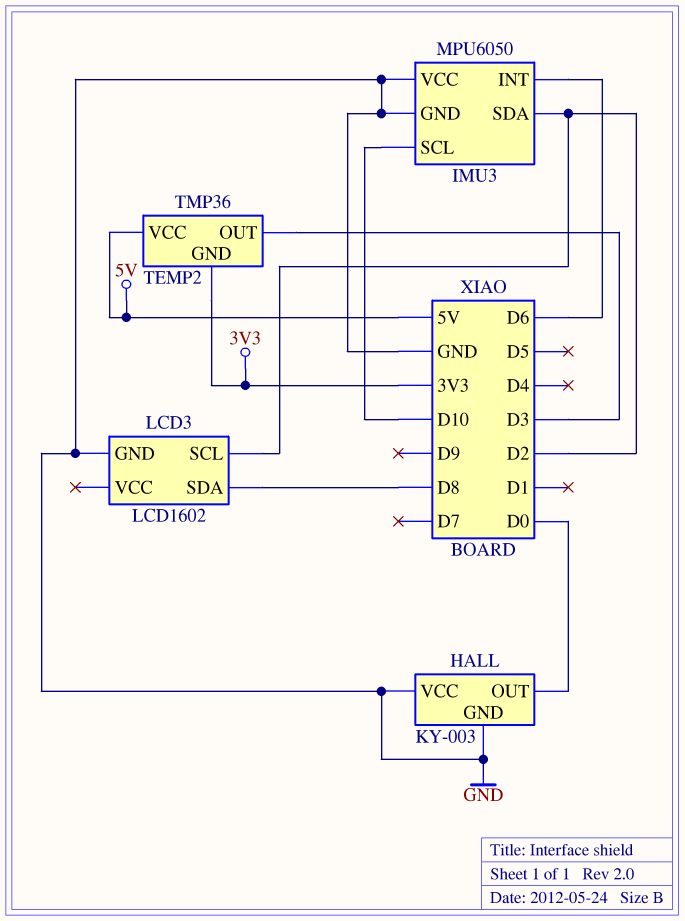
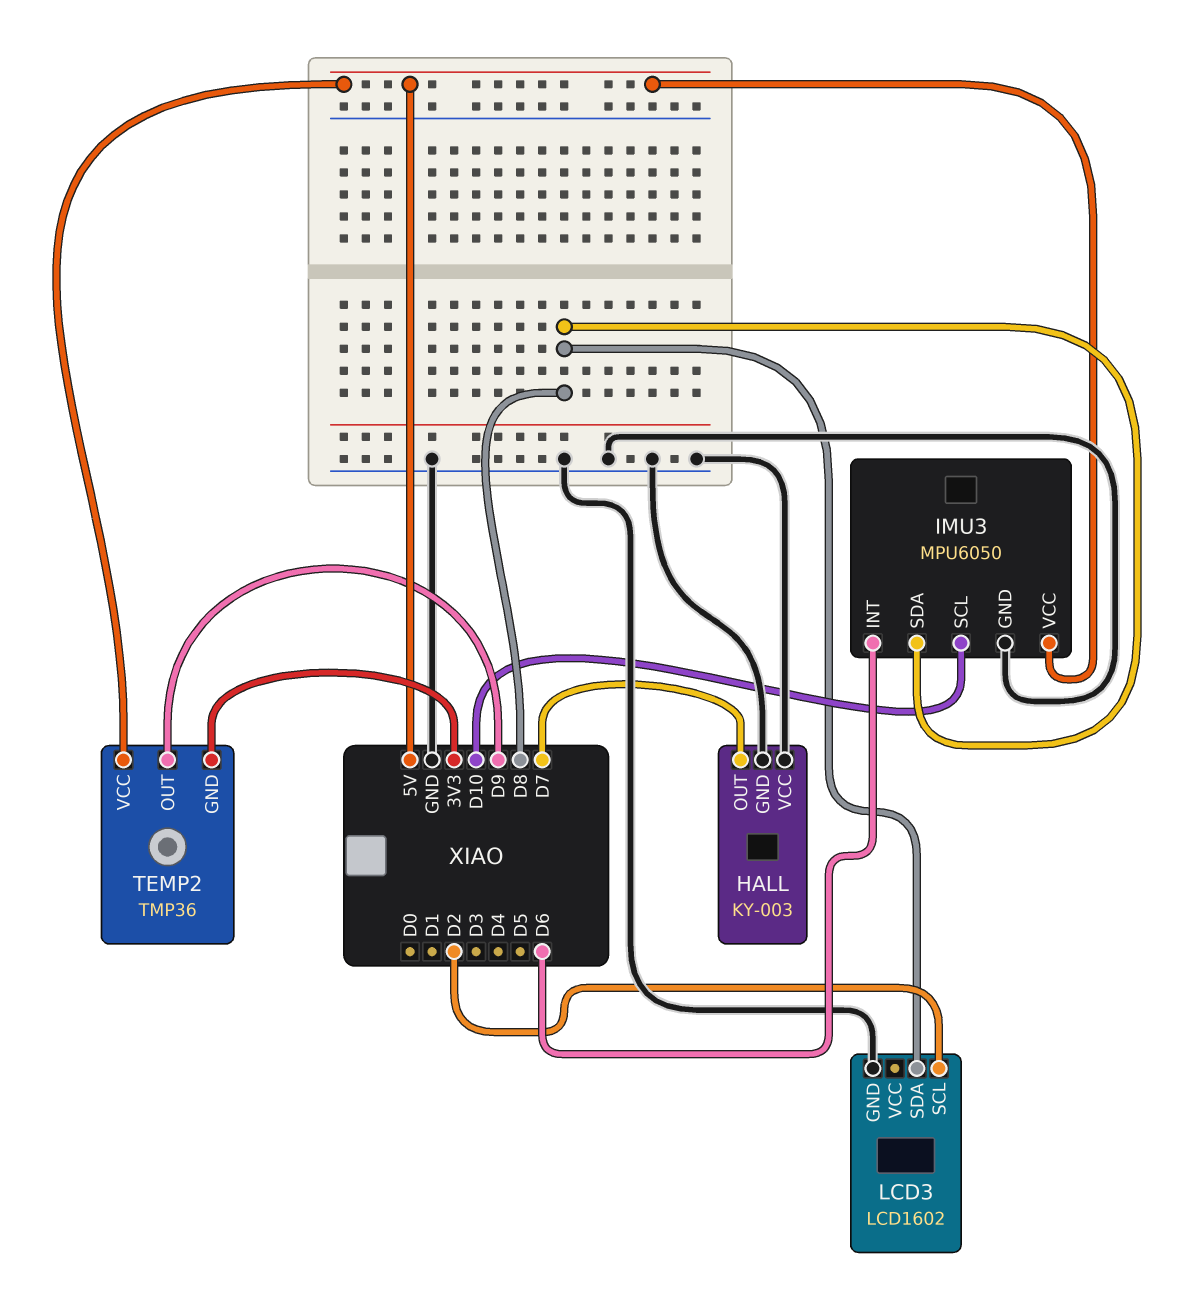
HALL pin OUT: D0 -> D7
IMU3 pin SDA: D2 -> D8
IMU3 pin VCC: GND -> 5V
TEMP2 pin OUT: D3 -> D9

